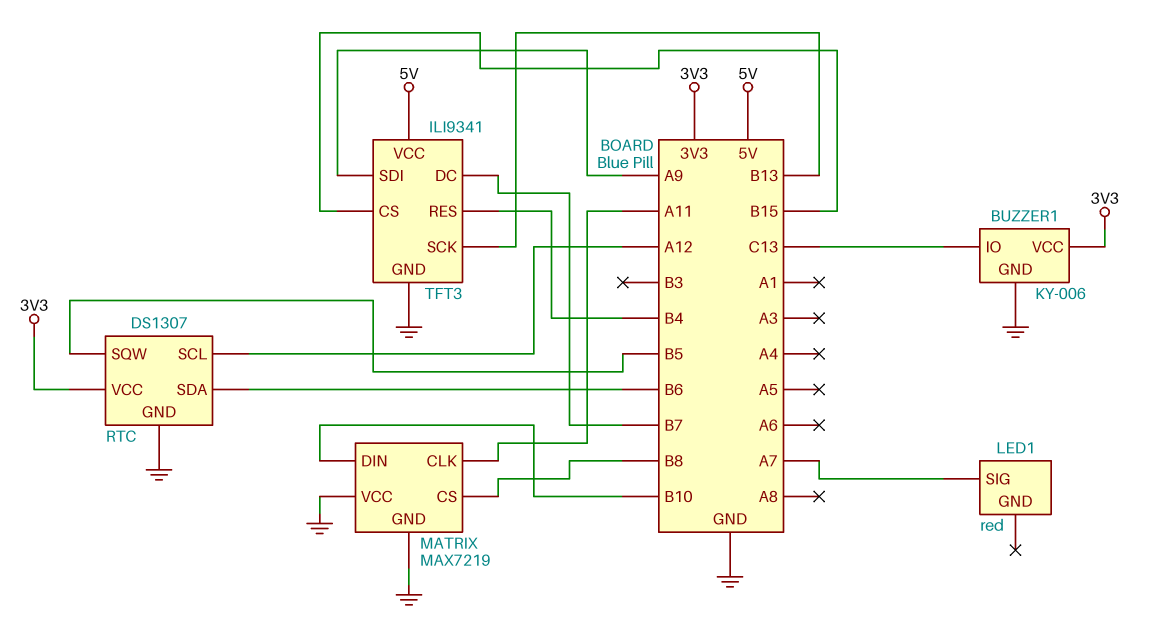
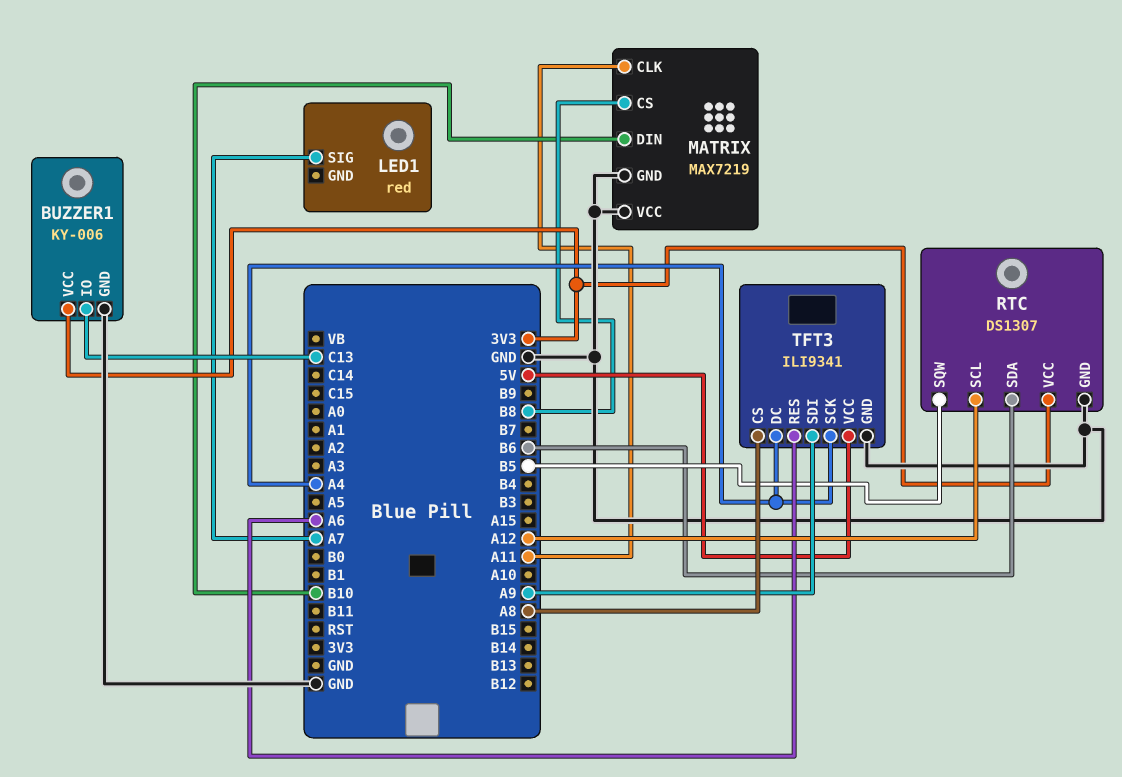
TFT3 pin CS: B15 -> A8
TFT3 pin DC: B7 -> A4
TFT3 pin RES: B4 -> A6
TFT3 pin SCK: B13 -> A4

